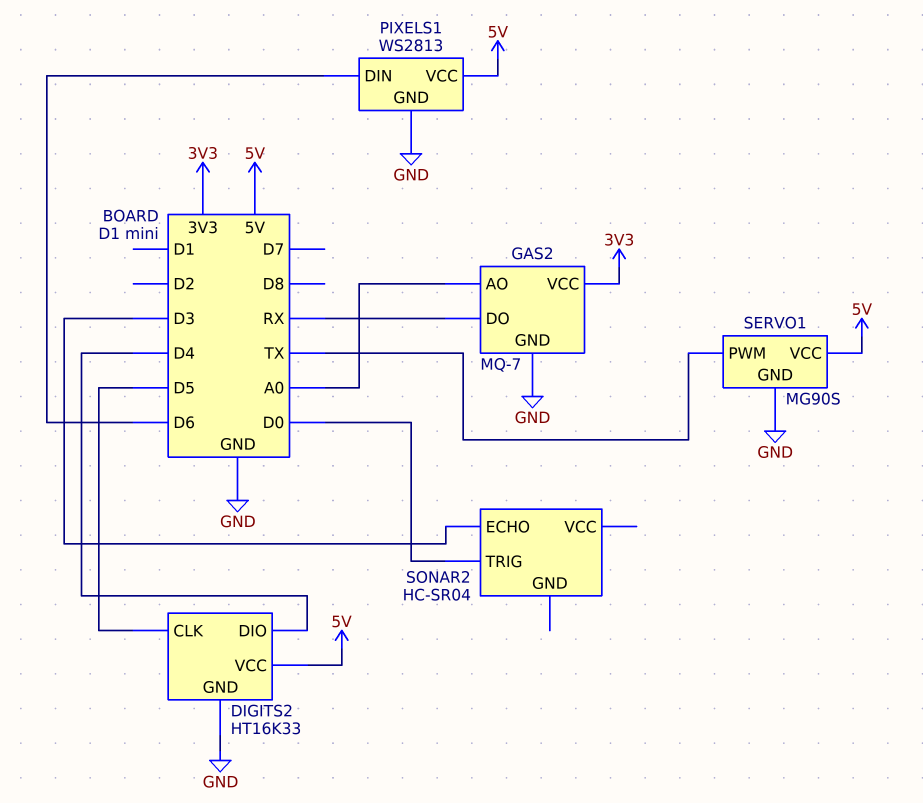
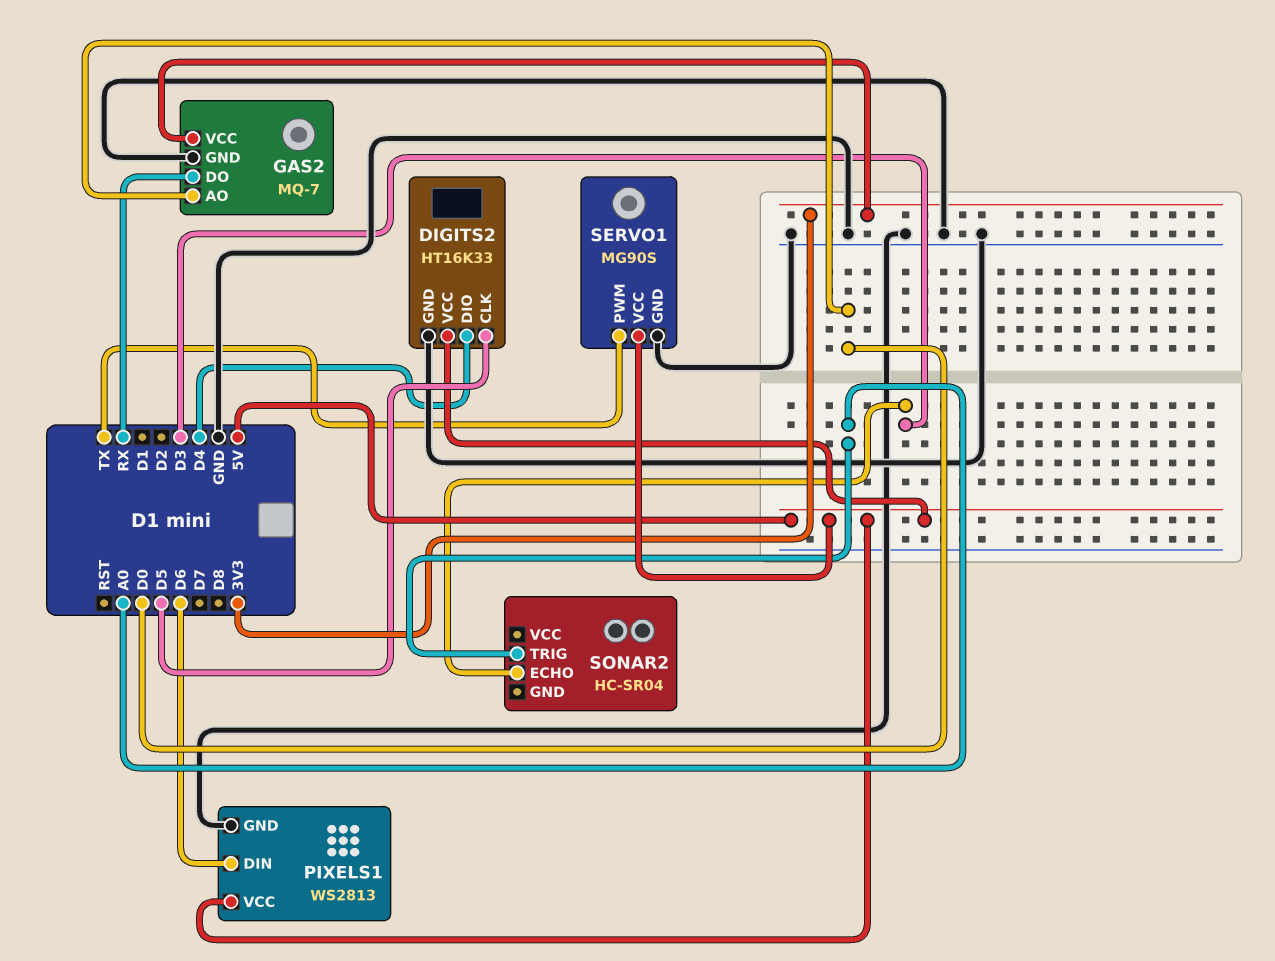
GAS2 pin AO: A0 -> D0
SONAR2 pin TRIG: D0 -> A0

